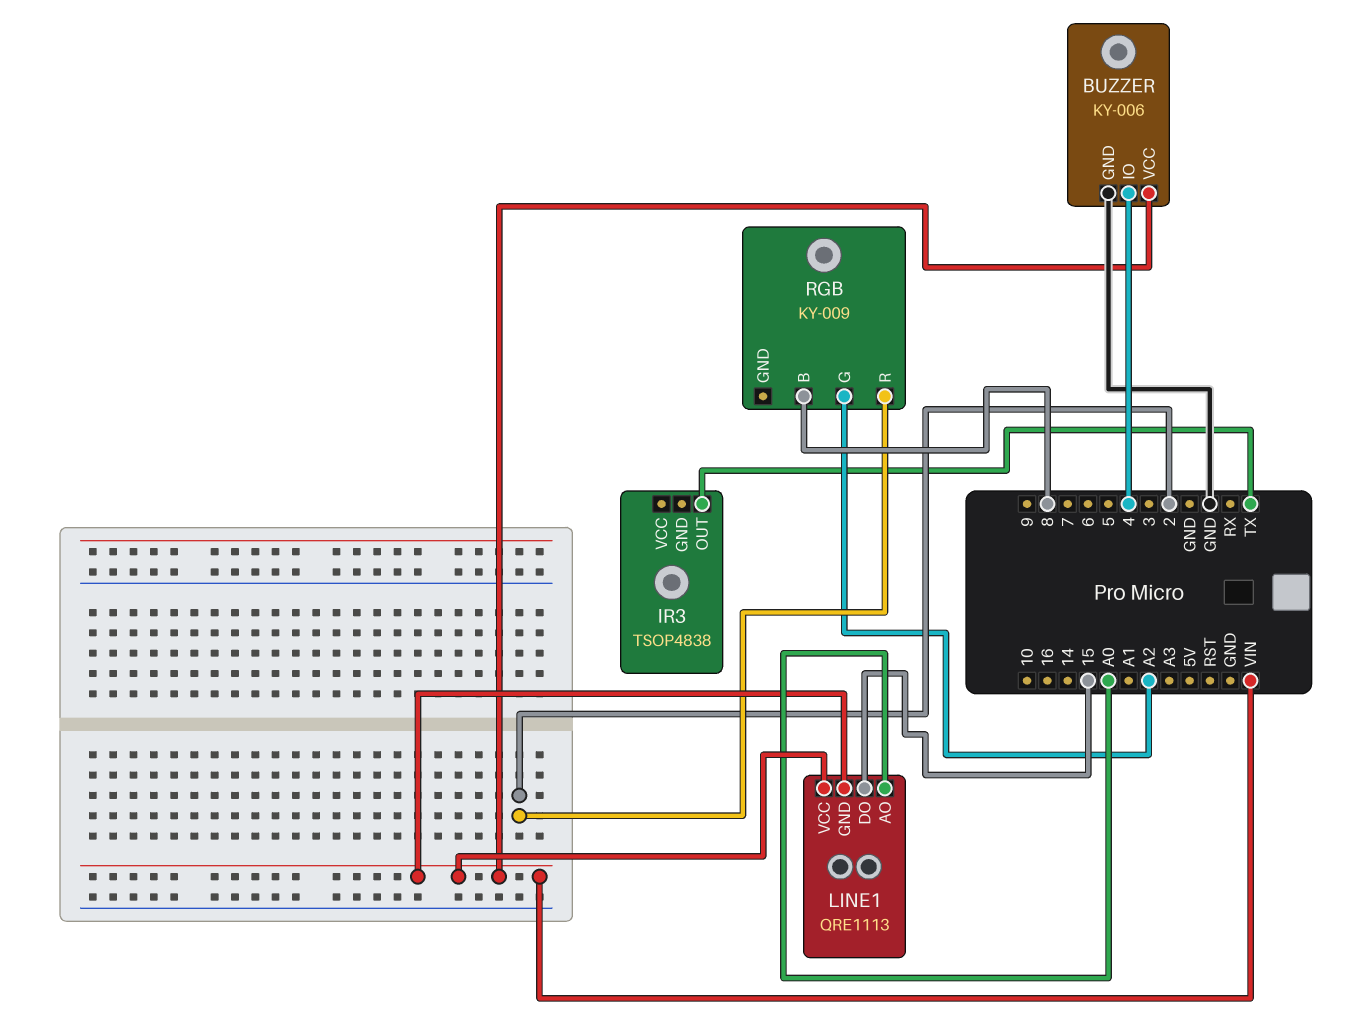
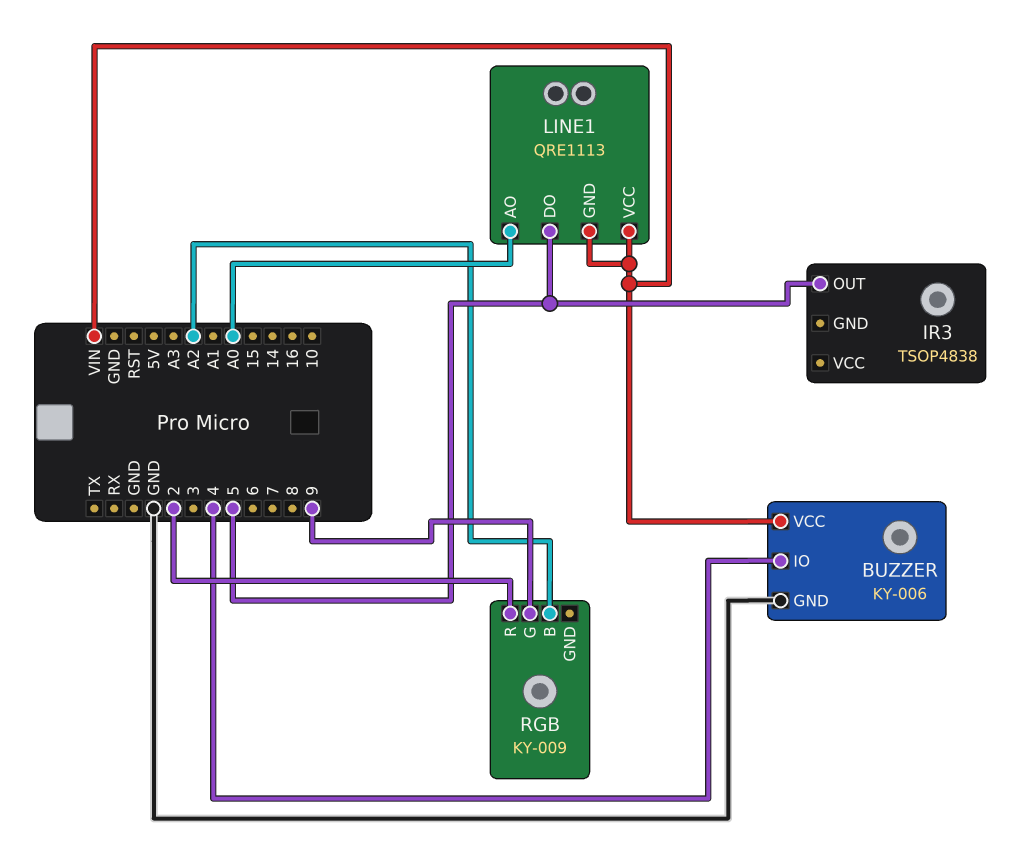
IR3 pin OUT: TX -> 5
LINE1 pin DO: 15 -> 5
RGB pin B: 8 -> A2
RGB pin G: A2 -> 9

